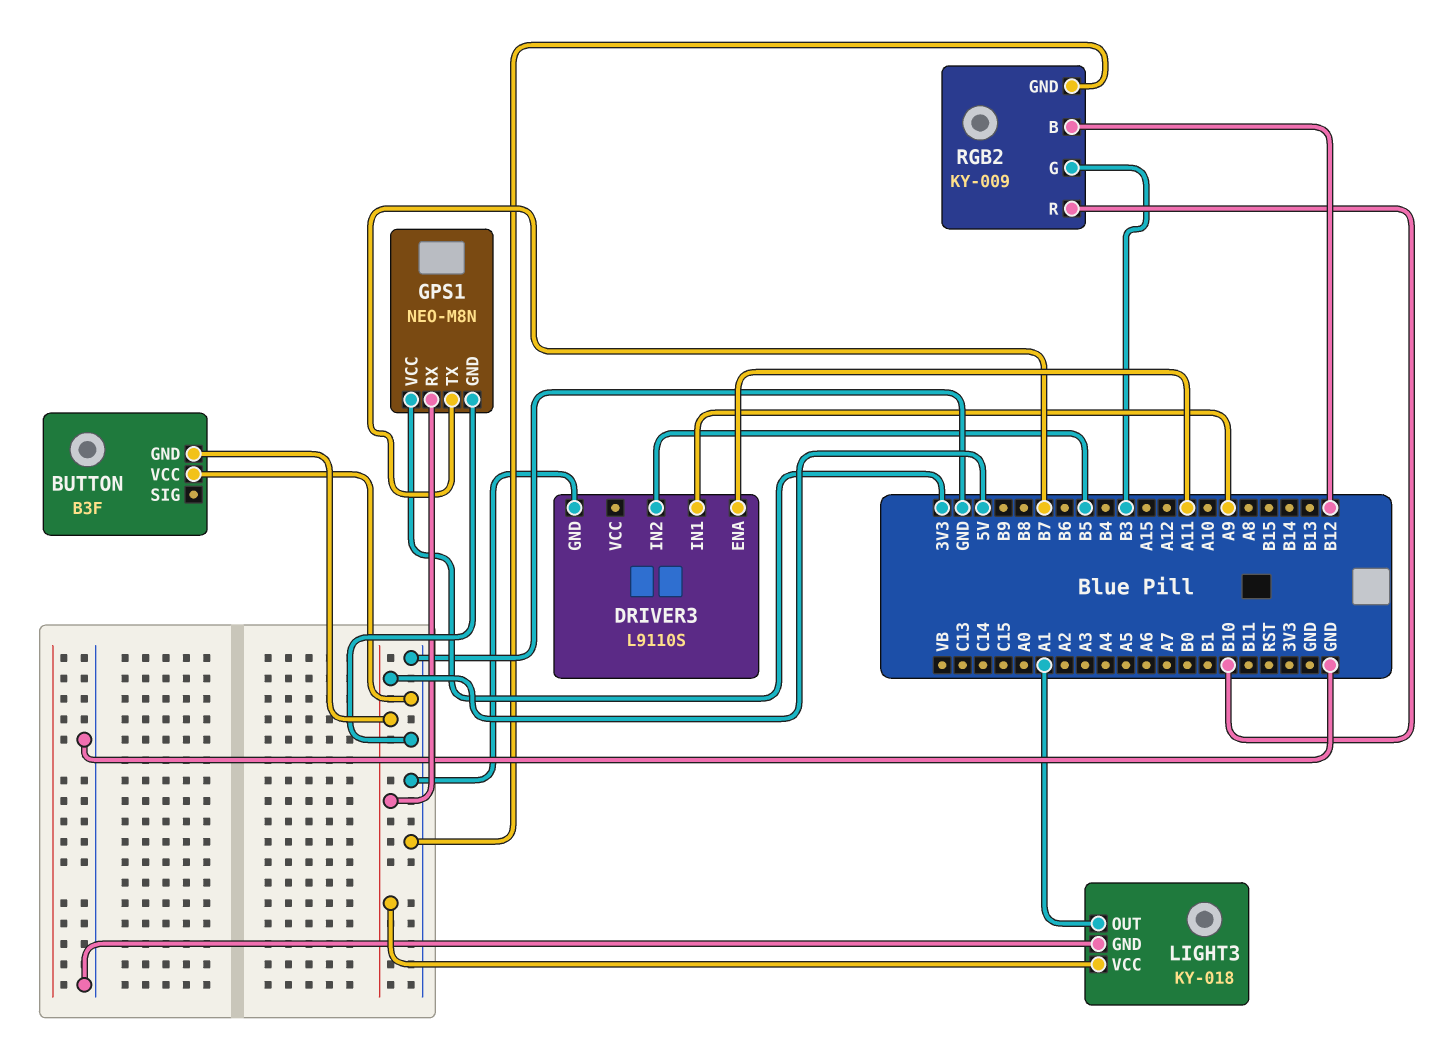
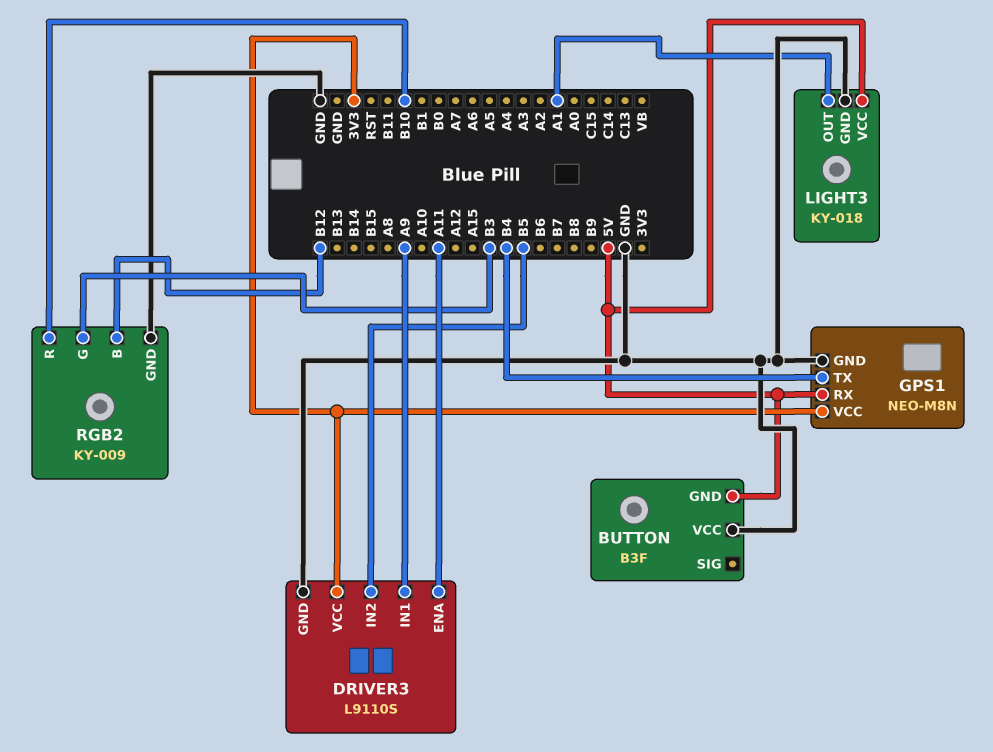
DRIVER3 pin VCC: none -> 3V3
GPS1 pin TX: B7 -> B4

